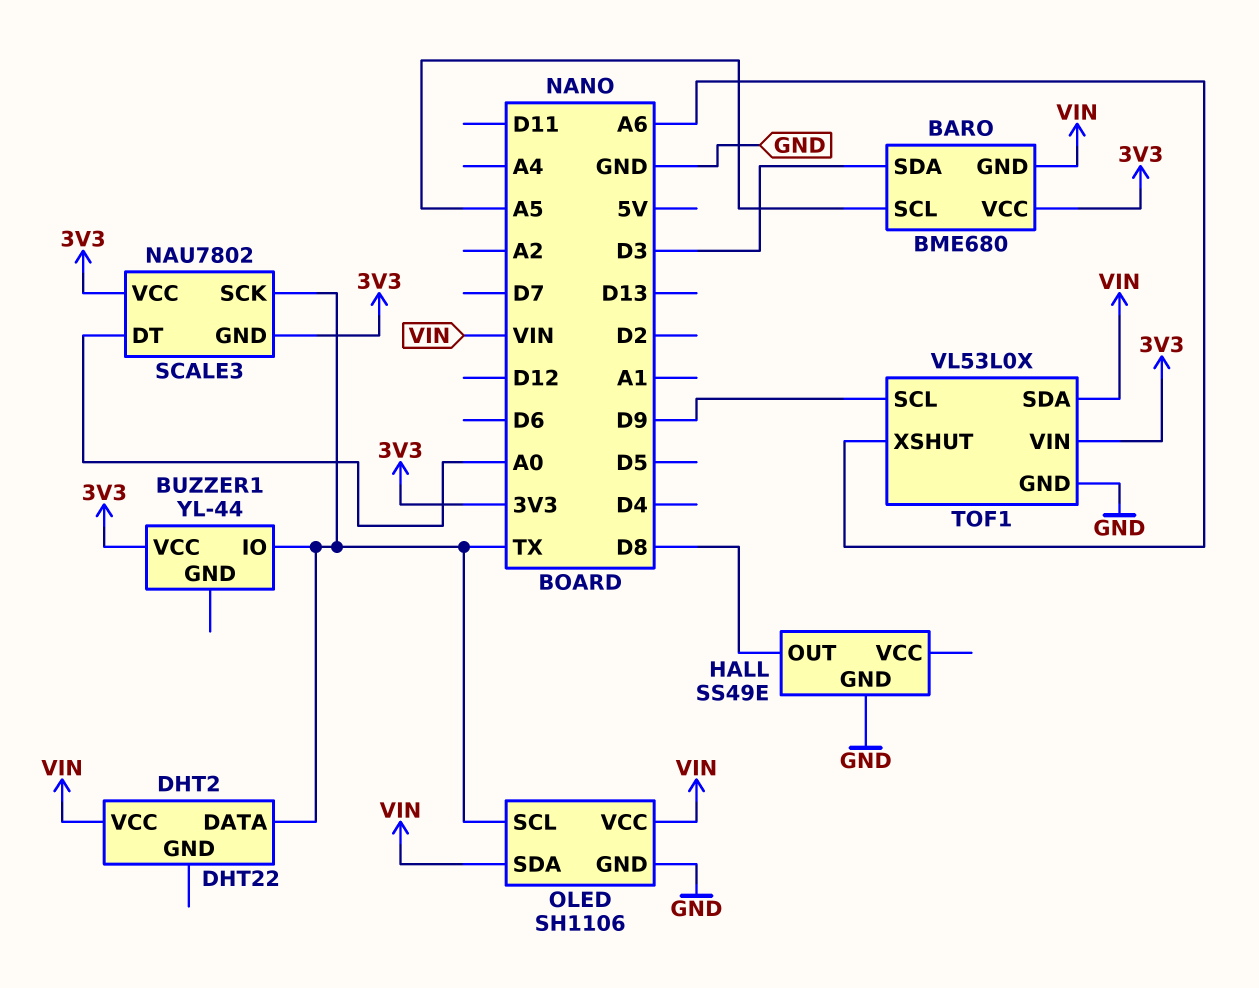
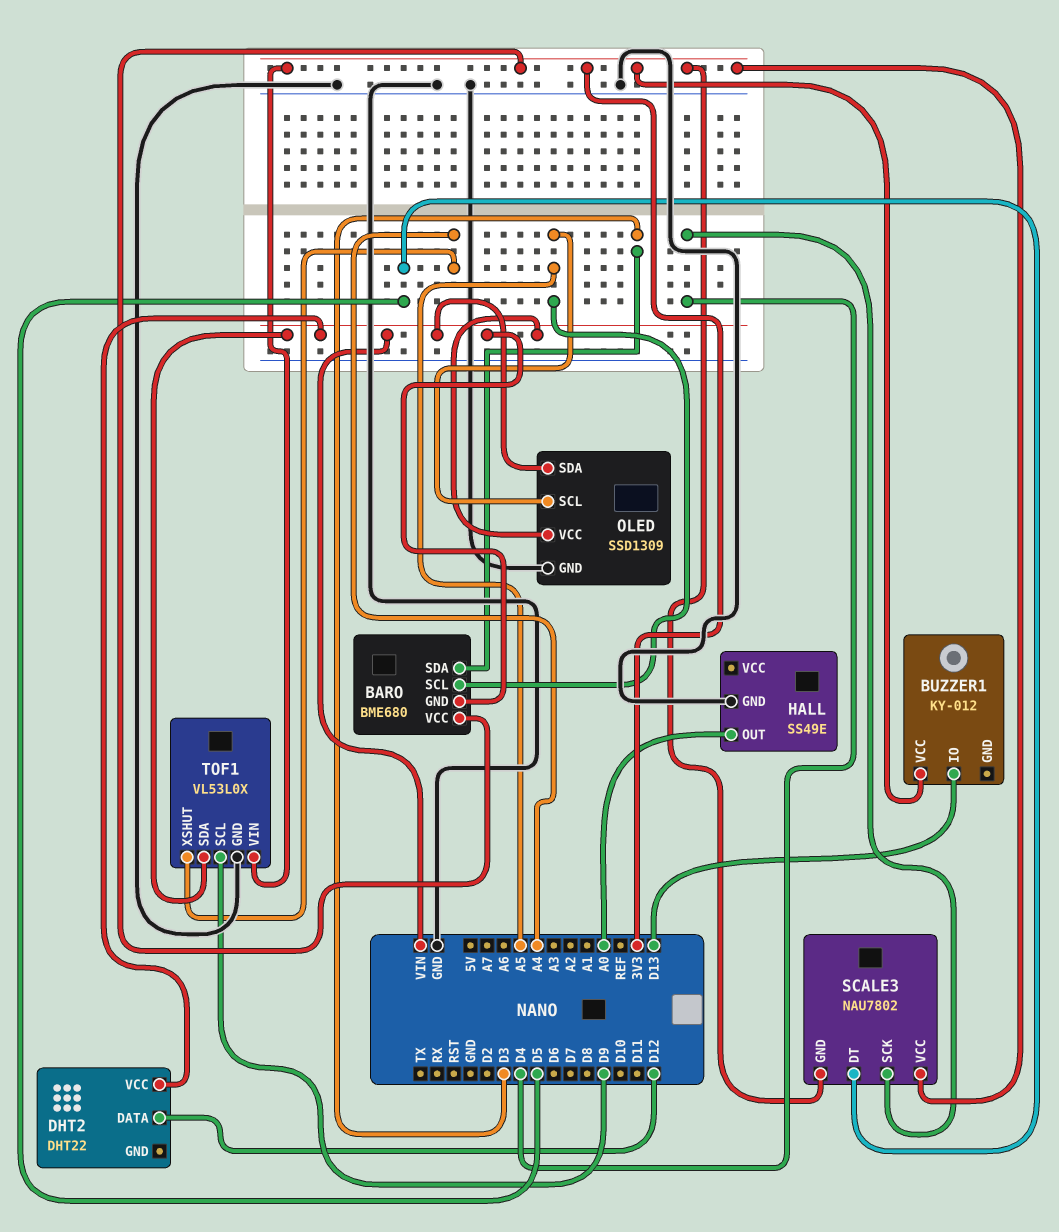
BUZZER1: YL-44 -> KY-012
BUZZER1 pin IO: TX -> D13
DHT2 pin DATA: TX -> D12
HALL pin OUT: D8 -> A0
OLED: SH1106 -> SSD1309
OLED pin SCL: TX -> A5
SCALE3 pin DT: A0 -> D5
SCALE3 pin SCK: TX -> D4
TOF1 pin XSHUT: A6 -> A4

